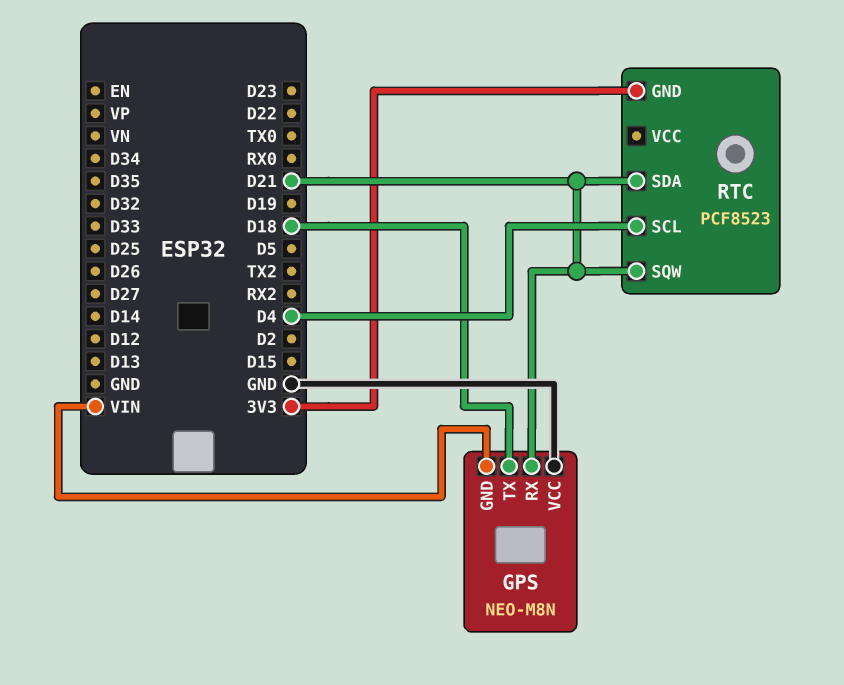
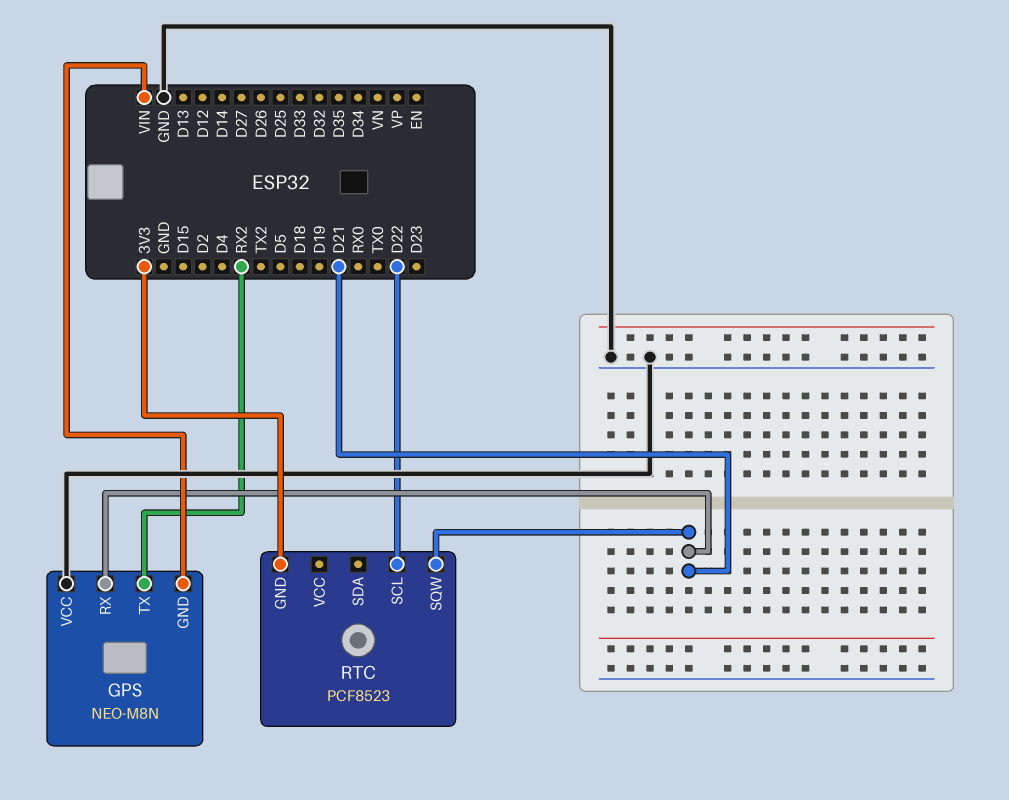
GPS pin TX: D18 -> RX2
RTC pin SCL: D4 -> D22
RTC pin SDA: D21 -> none

